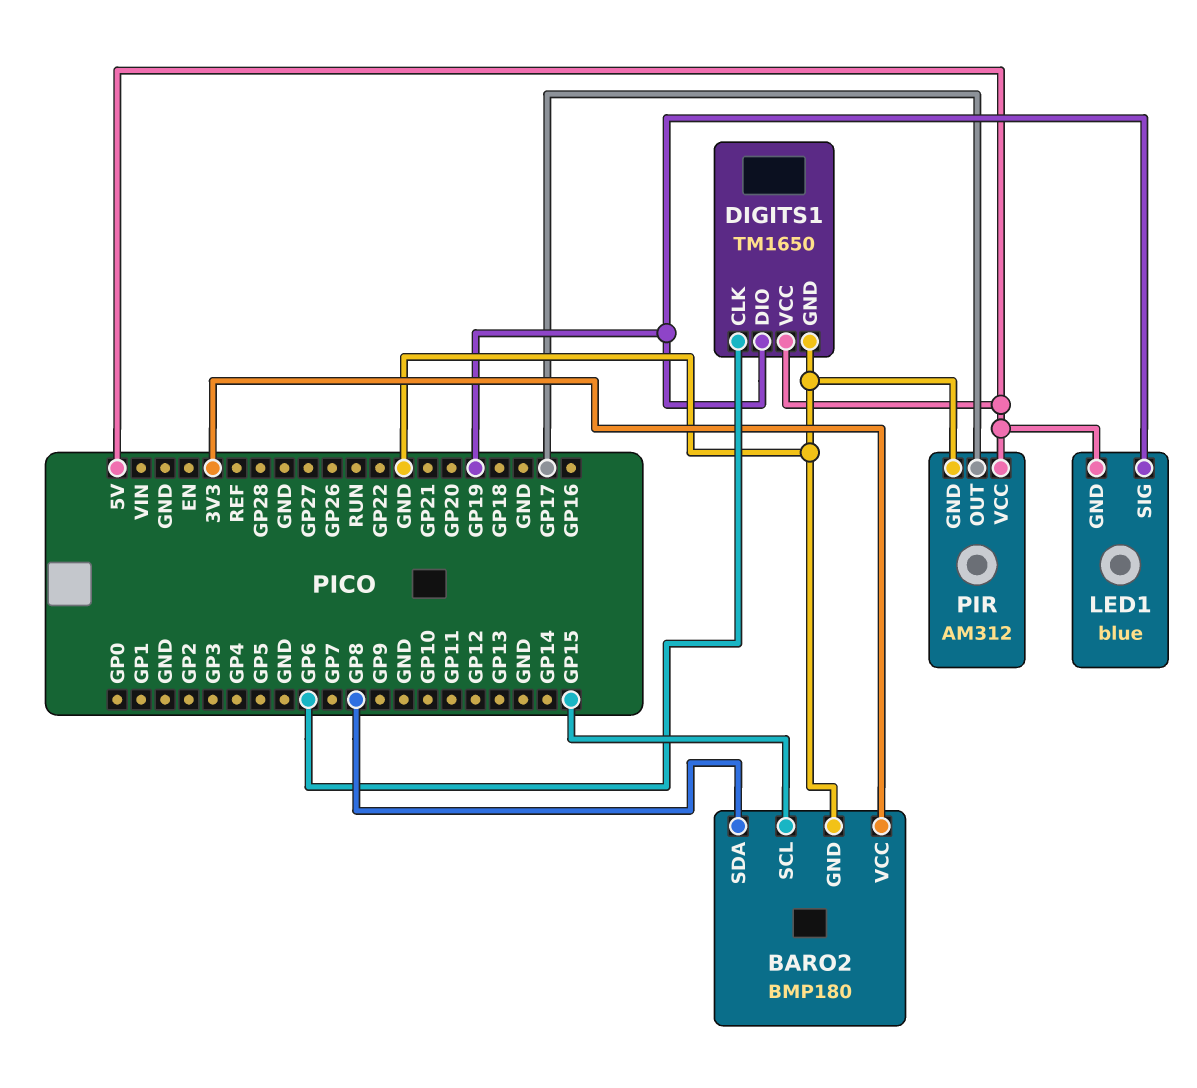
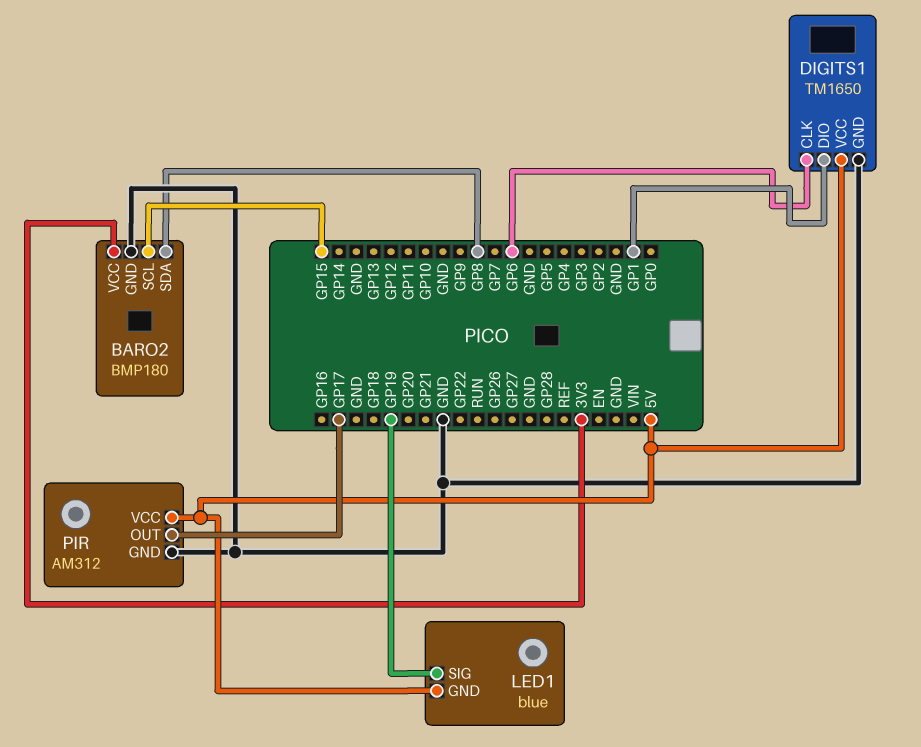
DIGITS1 pin DIO: GP19 -> GP1

